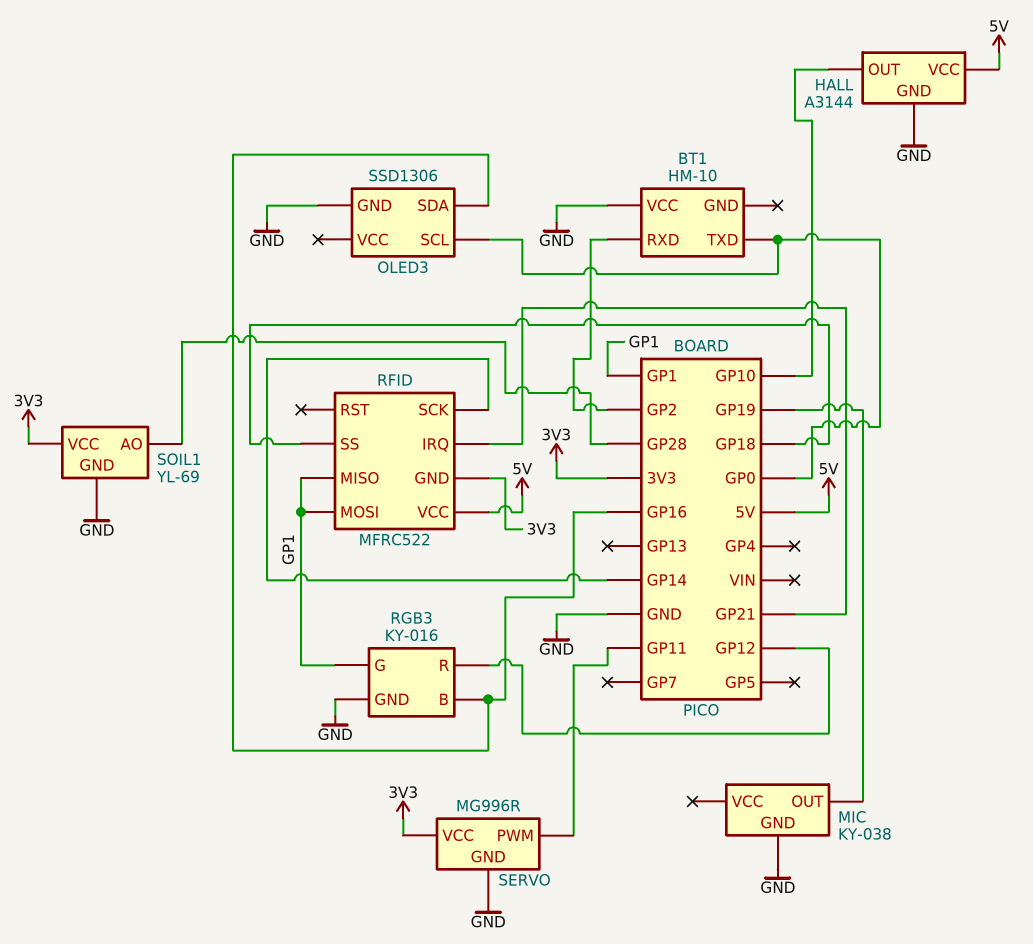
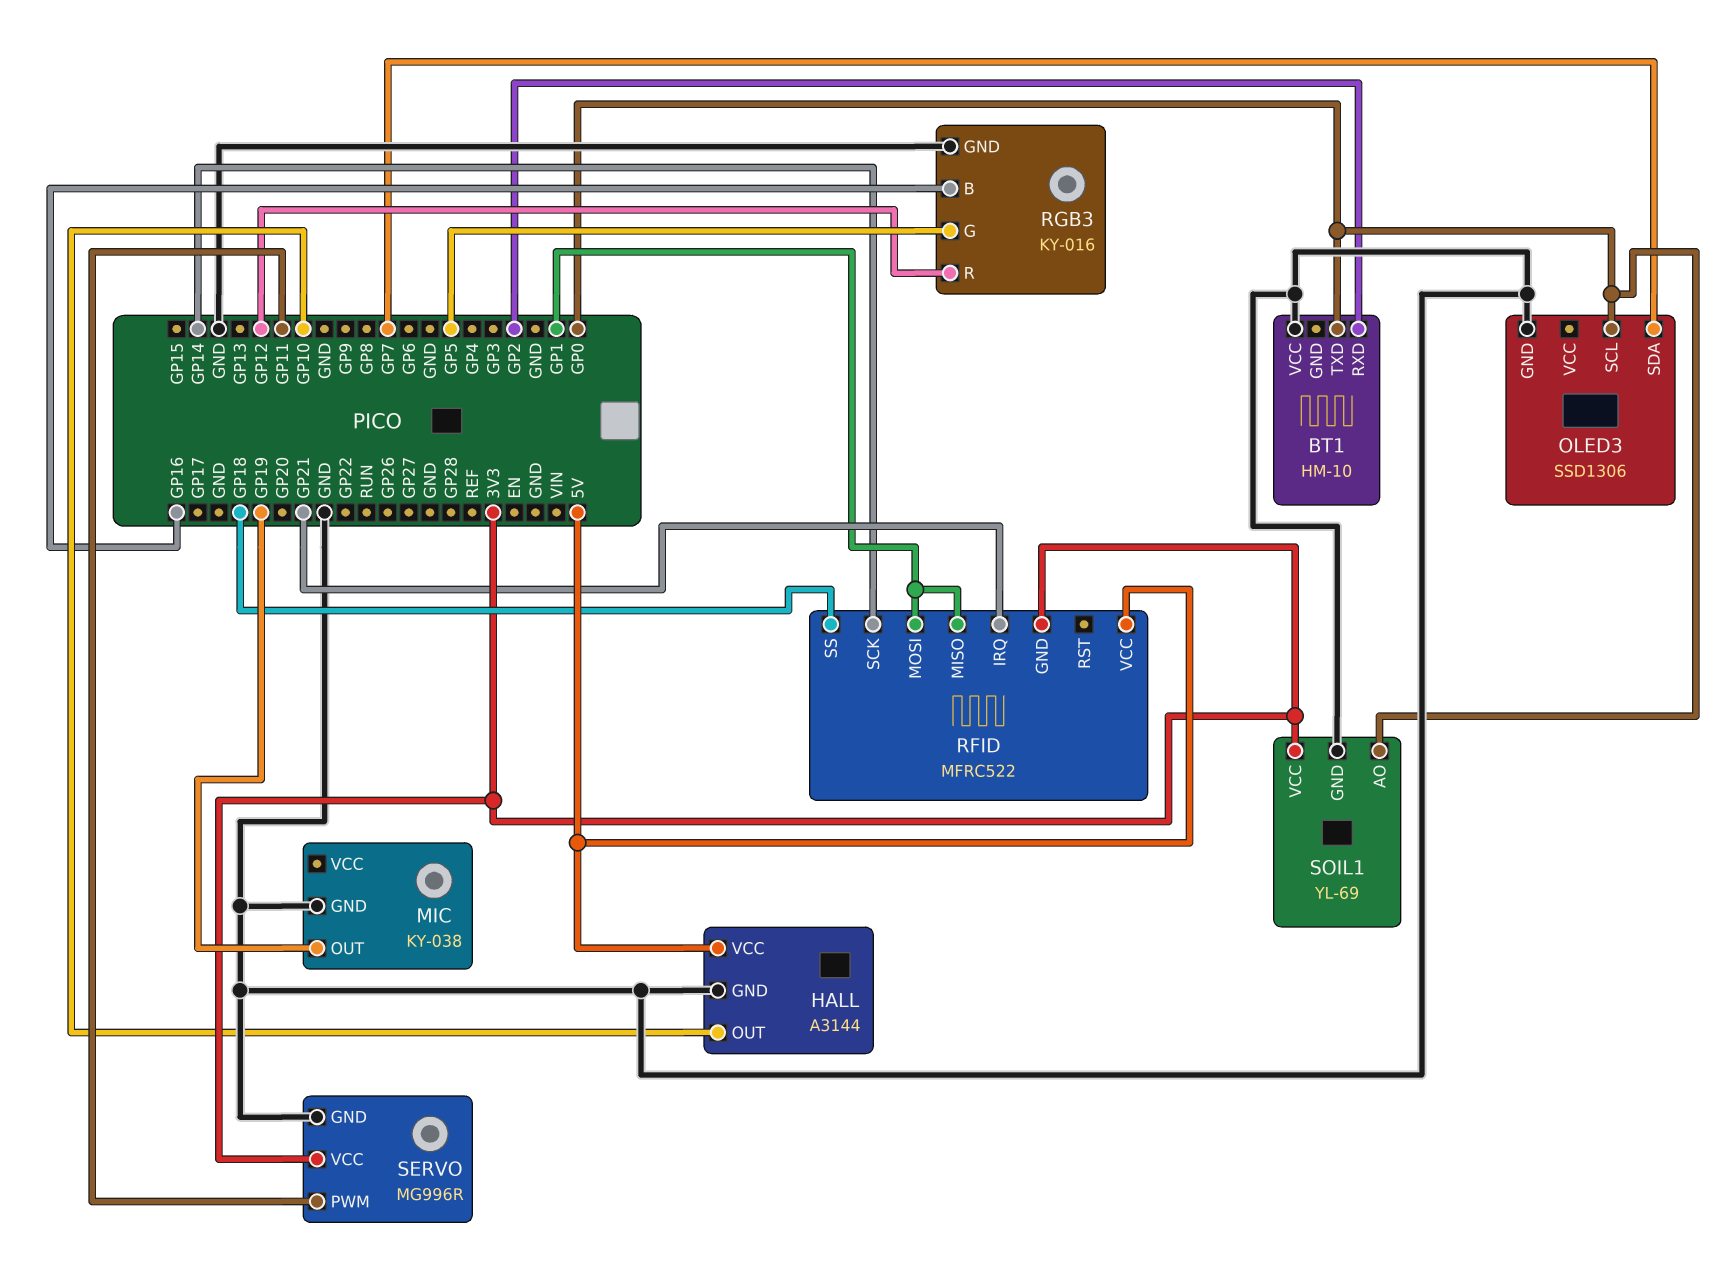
OLED3 pin SDA: GP16 -> GP7
RGB3 pin G: GP1 -> GP5
SOIL1 pin AO: GP28 -> GP0

